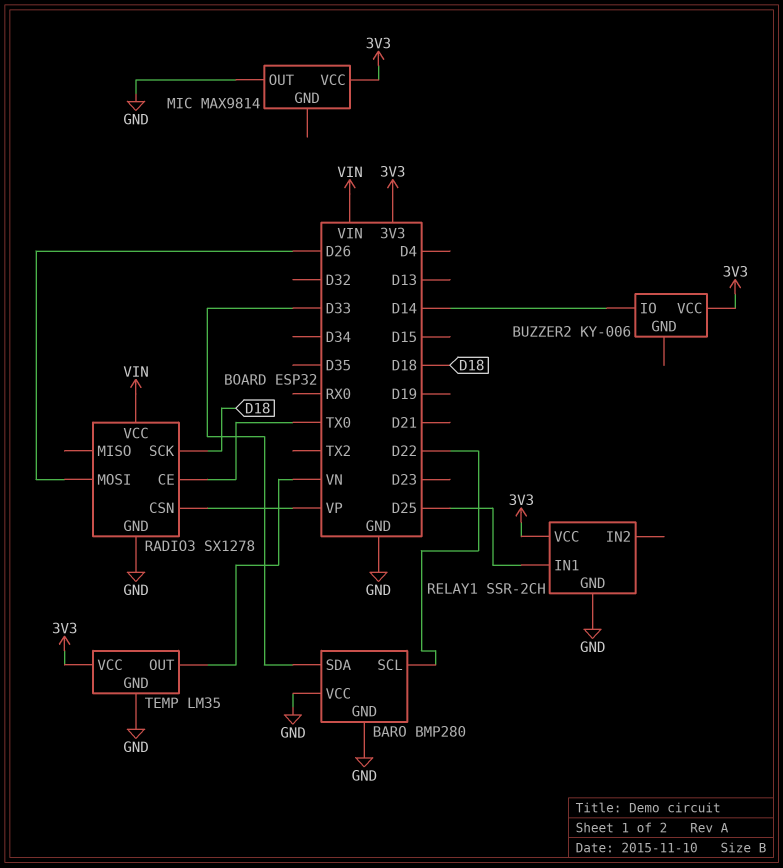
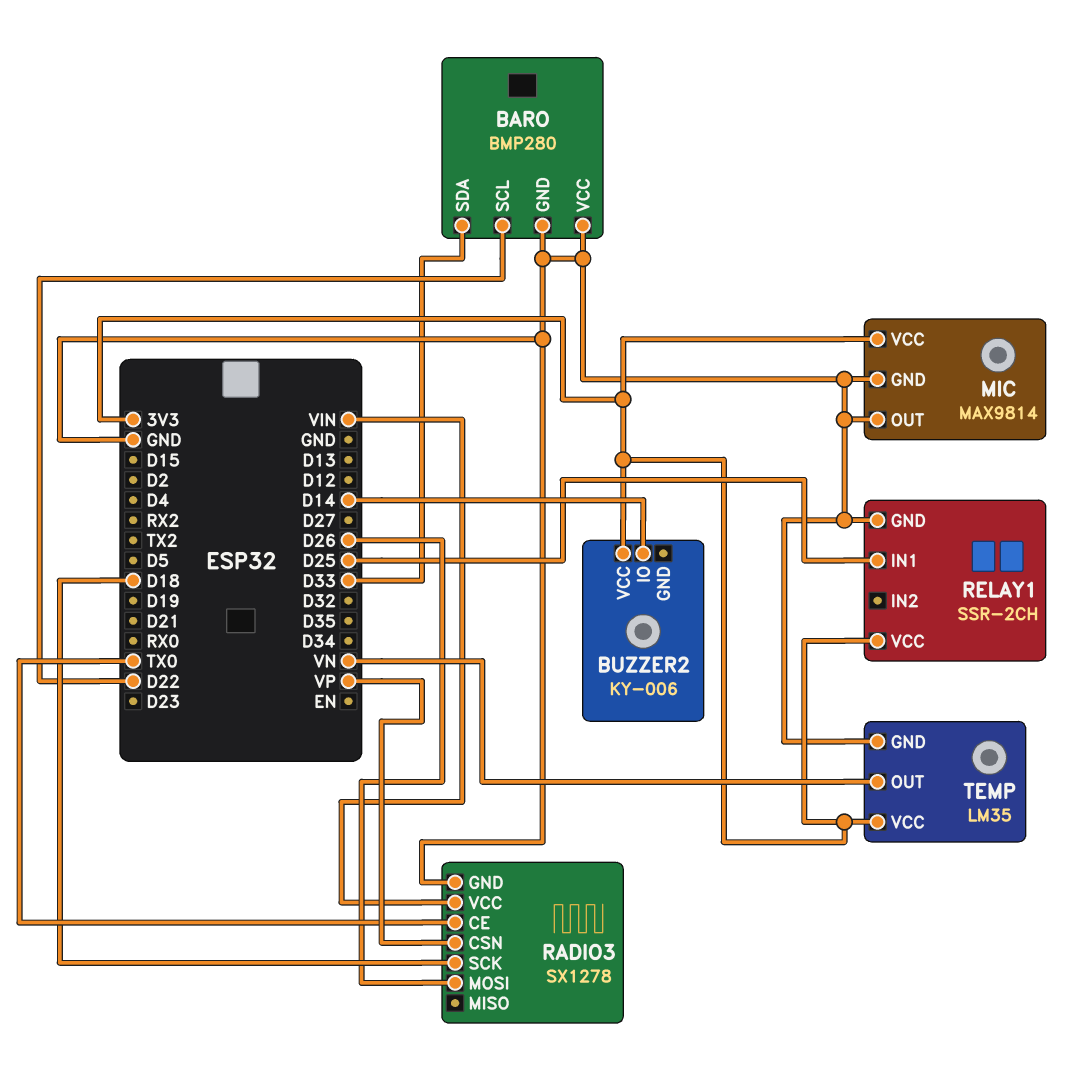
MIC pin GND: none -> GND

